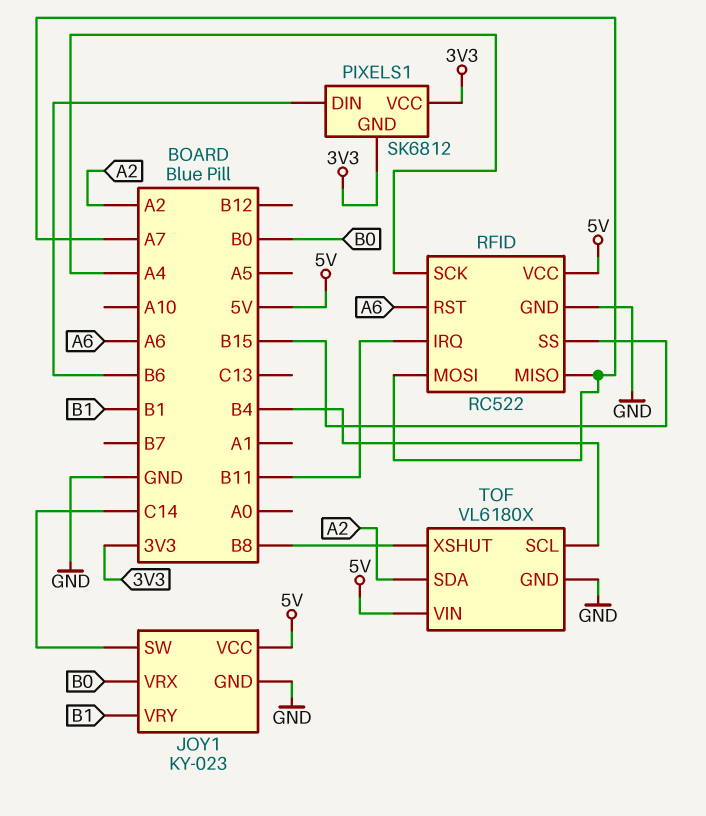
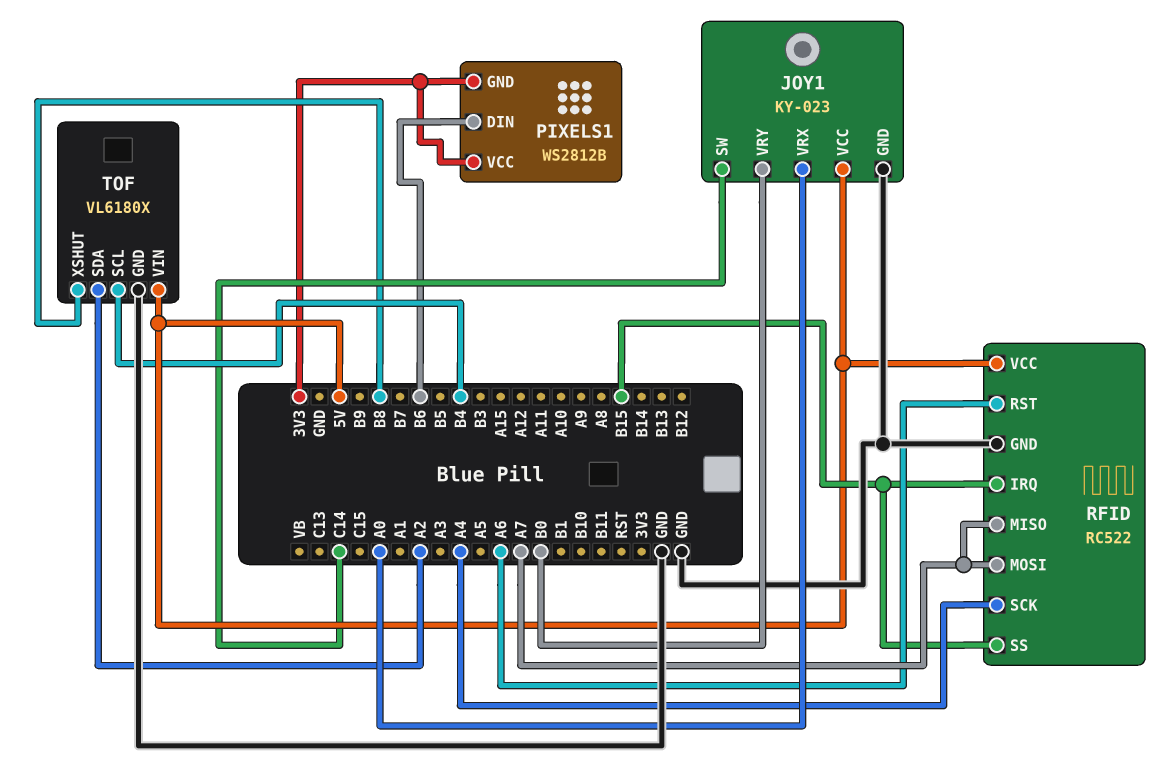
JOY1 pin VRX: B0 -> A0
JOY1 pin VRY: B1 -> B0
PIXELS1: SK6812 -> WS2812B
RFID pin IRQ: B11 -> B15

